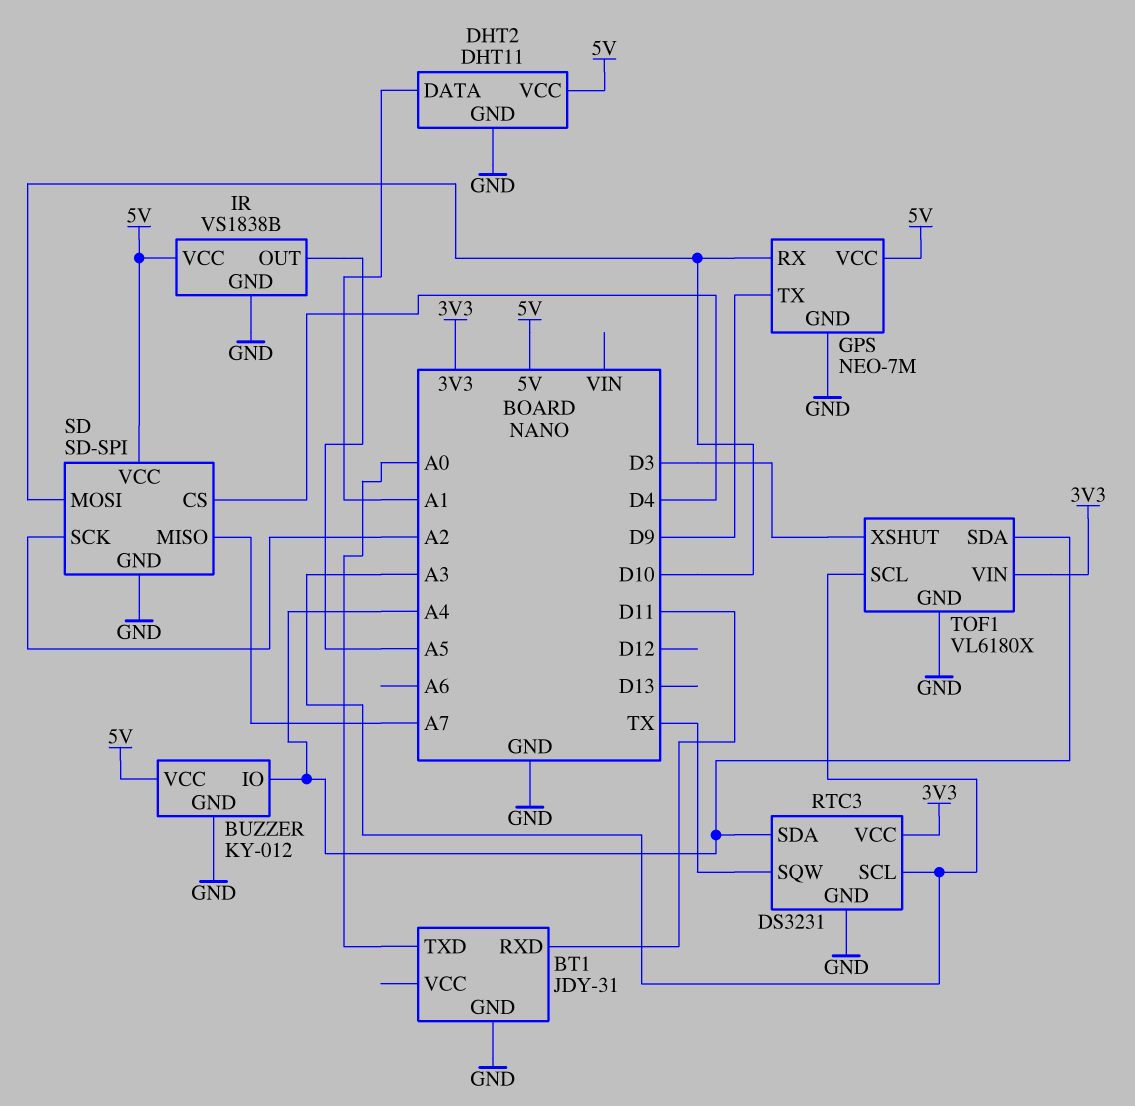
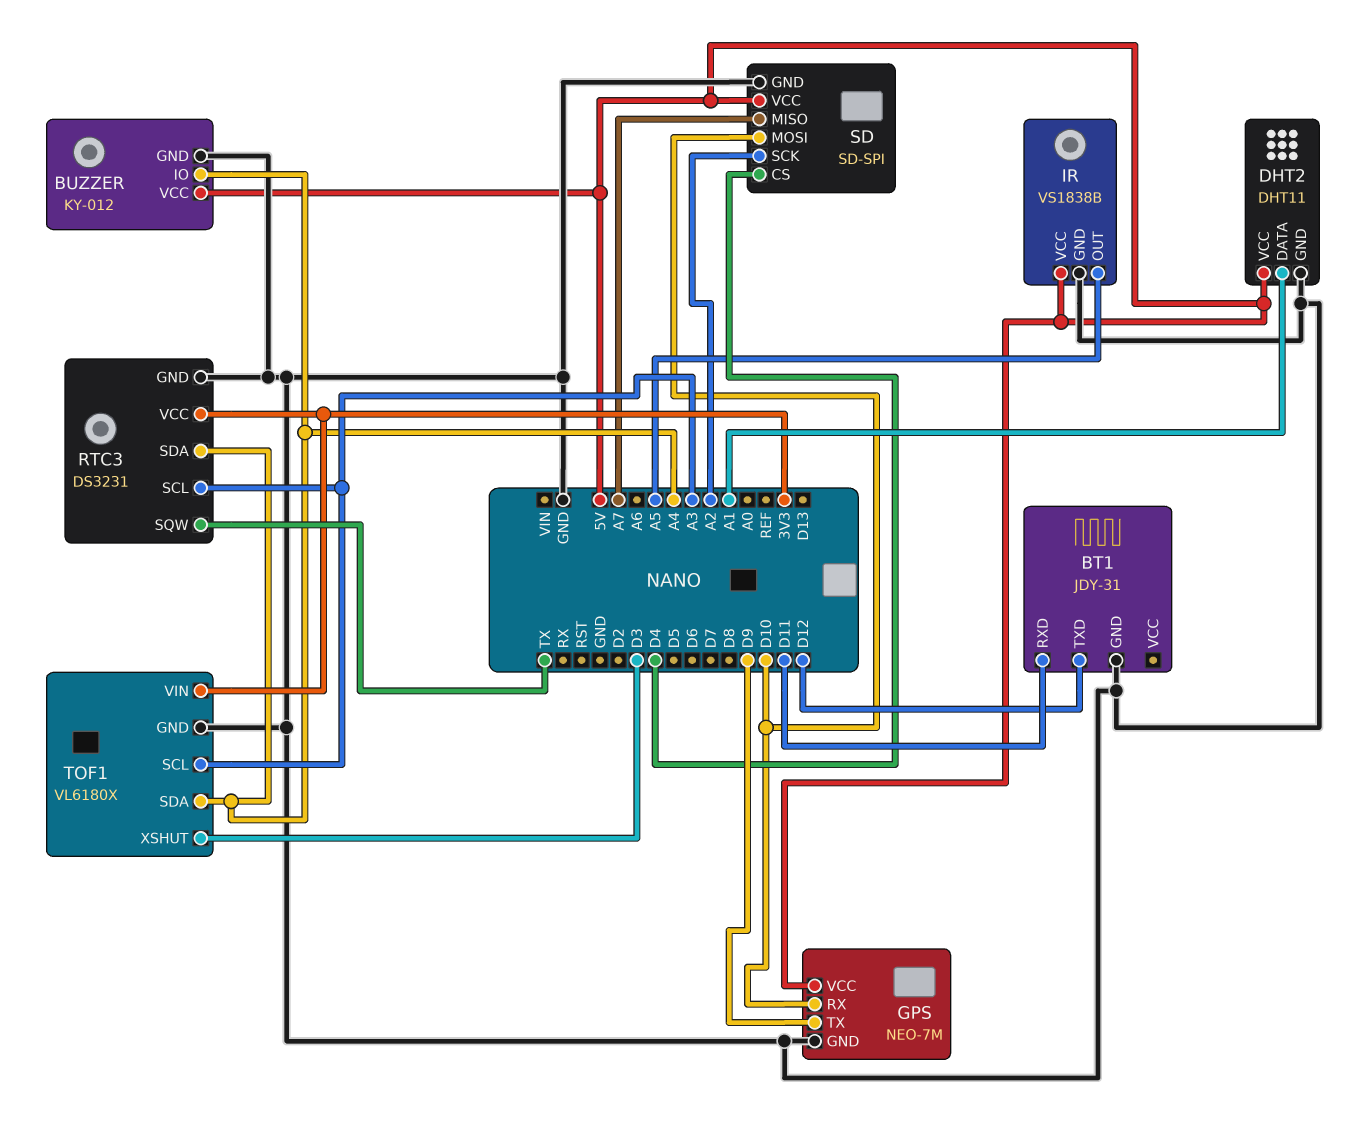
BT1 pin TXD: A0 -> D12

